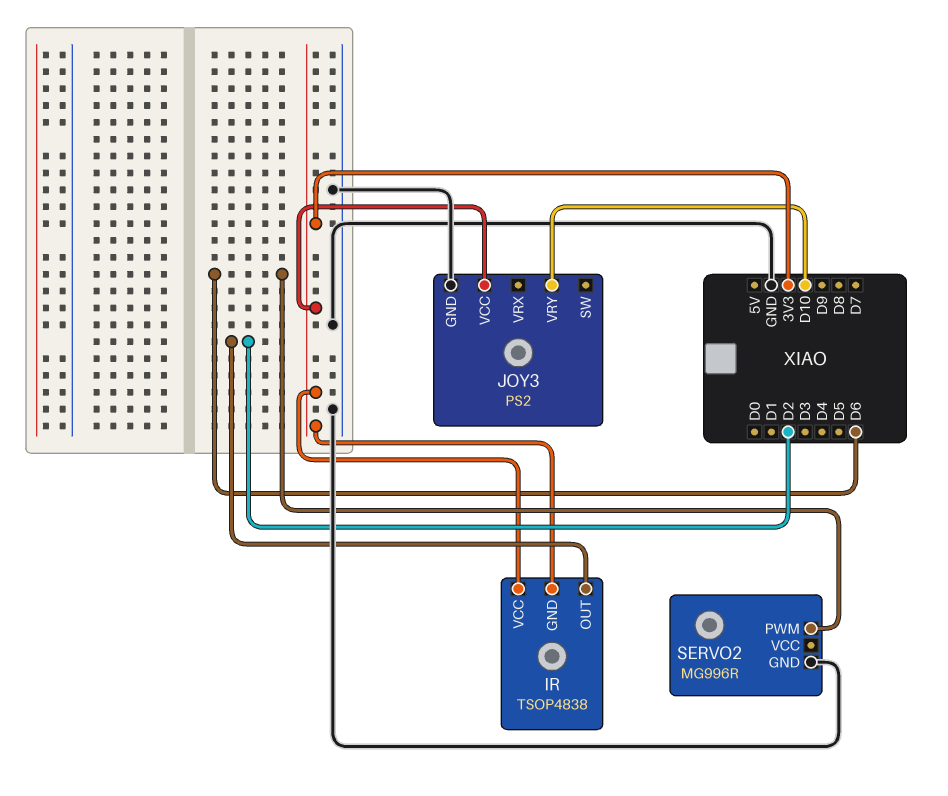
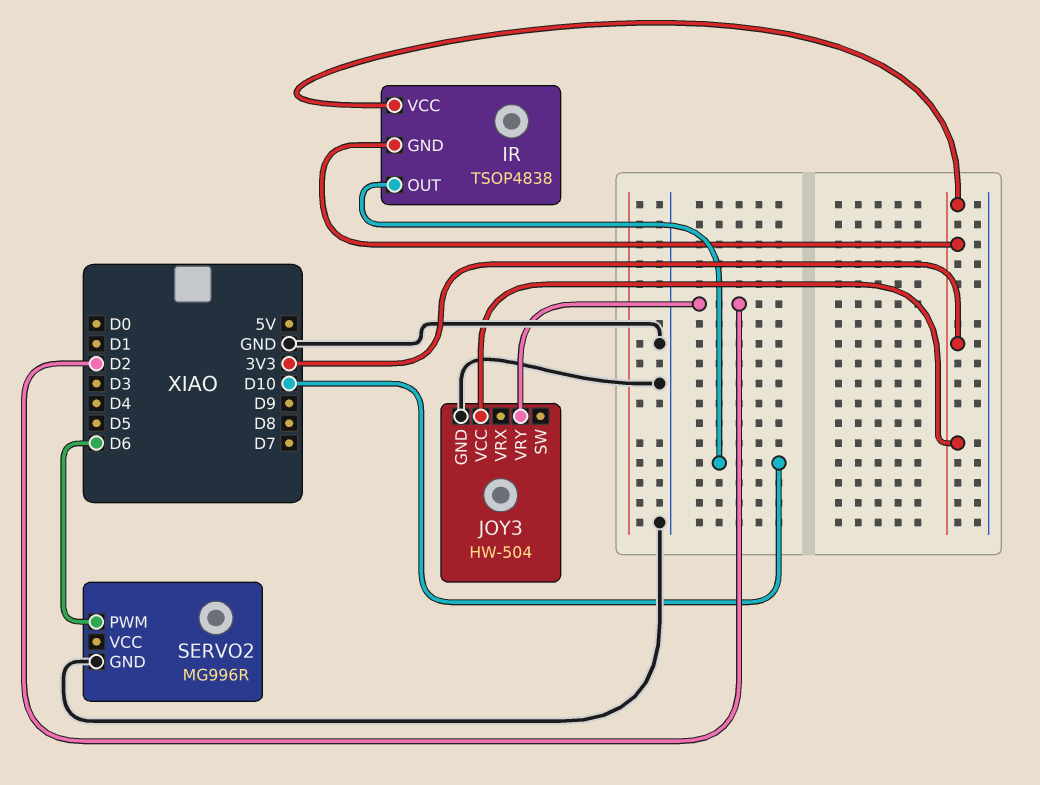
IR pin OUT: D2 -> D10
JOY3: PS2 -> HW-504
JOY3 pin VRY: D10 -> D2

